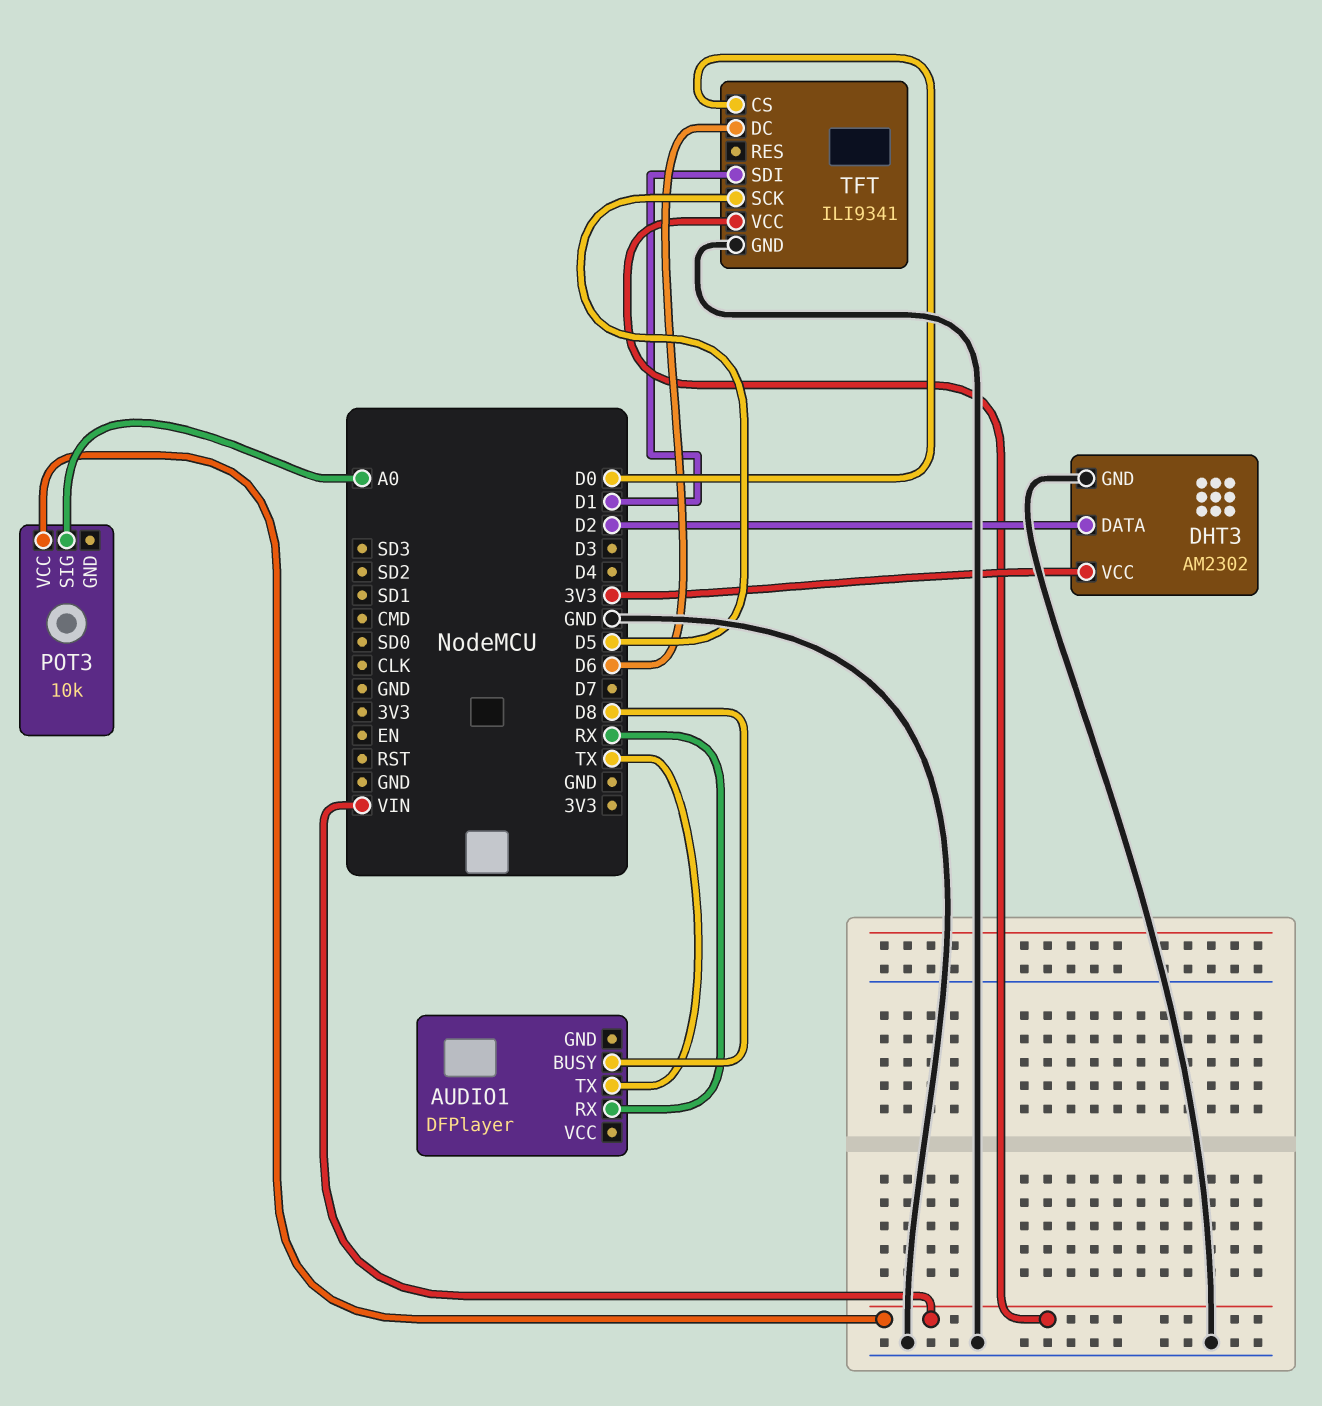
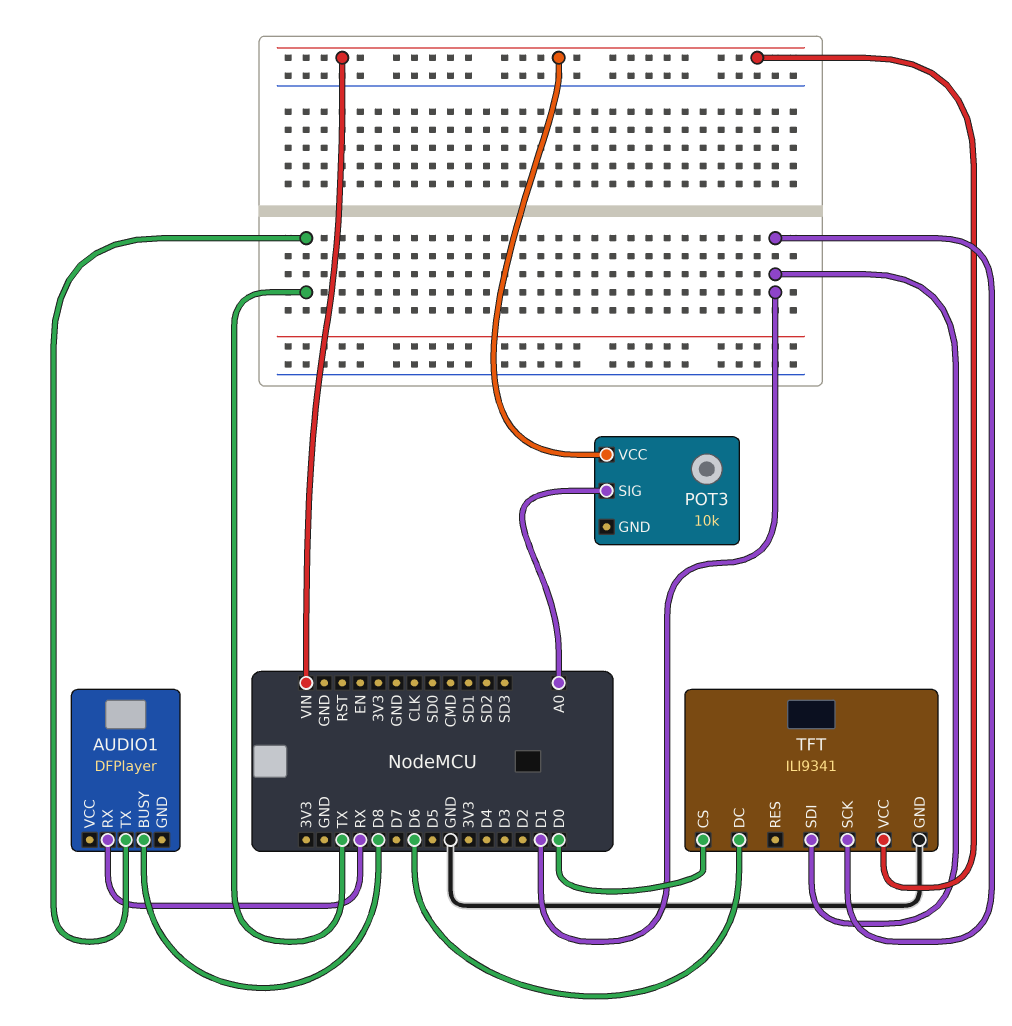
DHT3: AM2302 -> none
DHT3 pin DATA: D2 -> none
DHT3 pin GND: GND -> none
DHT3 pin VCC: 3V3 -> none
TFT pin SCK: D5 -> D1

